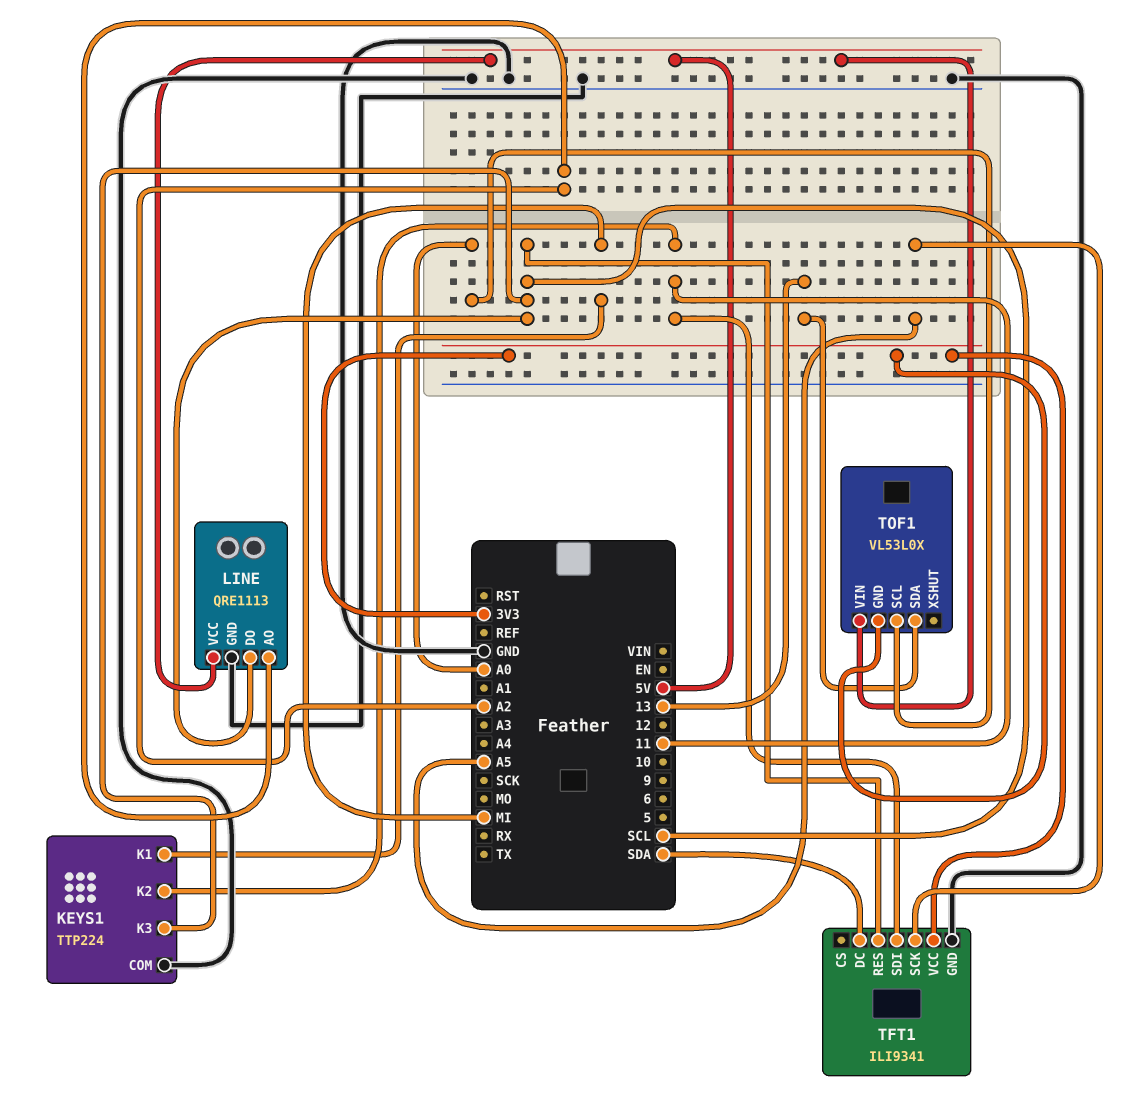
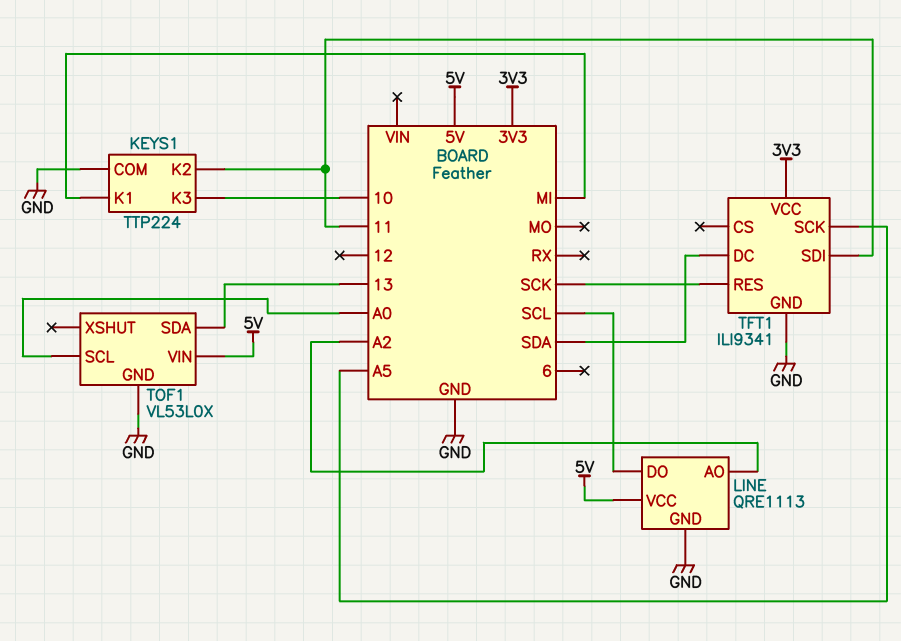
KEYS1 pin K3: SCL -> 10
TFT1 pin RES: SCL -> SCK
TOF1 pin GND: 3V3 -> GND

